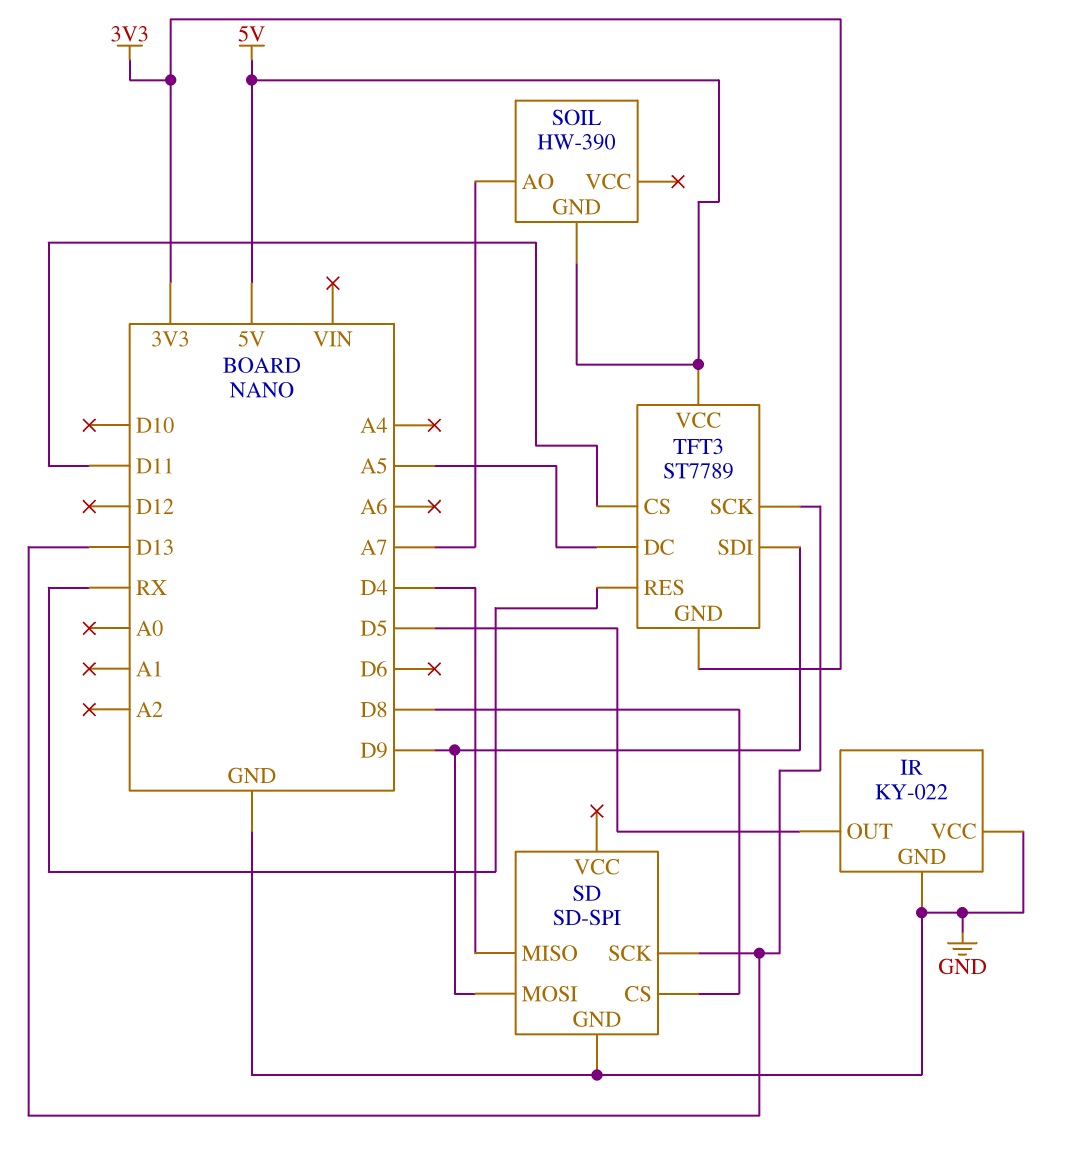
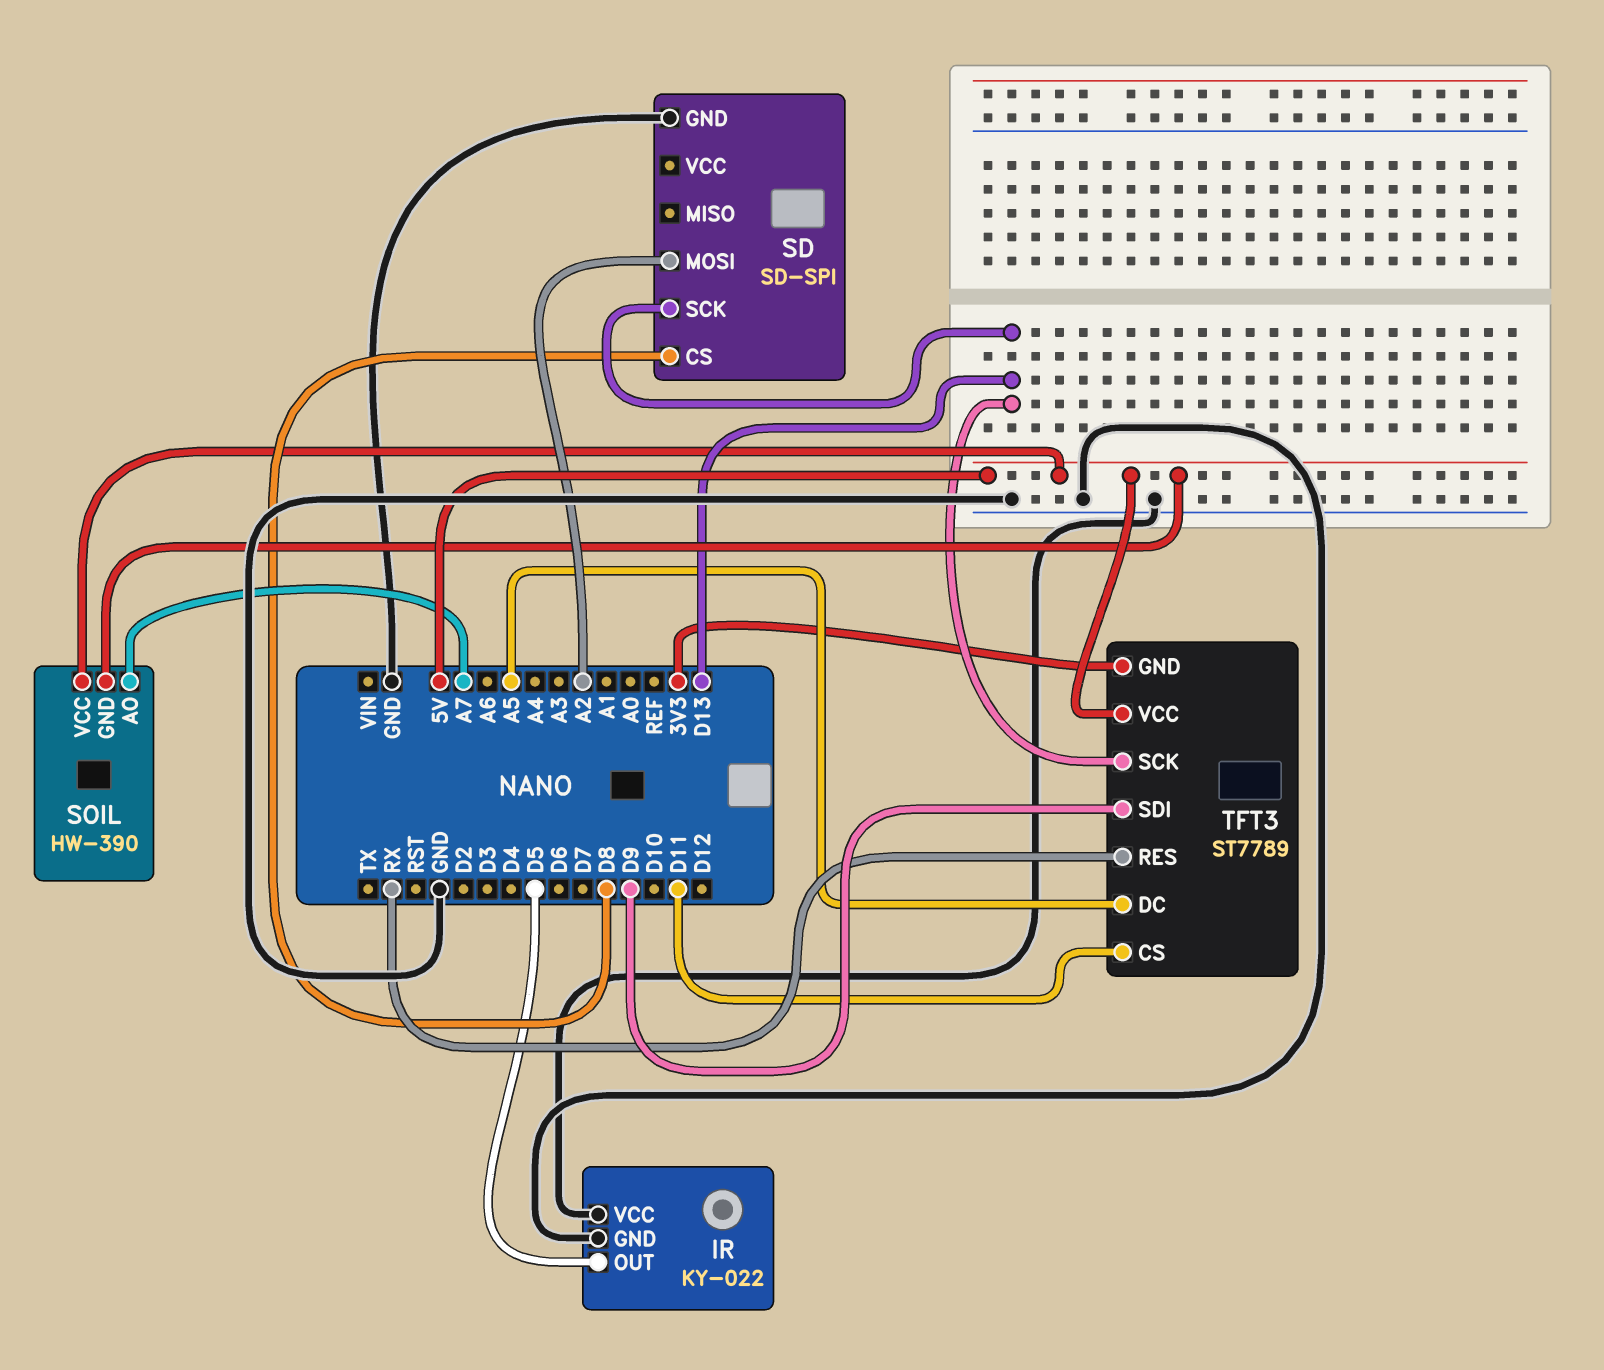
SD pin MISO: D4 -> none
SD pin MOSI: D9 -> A2
SOIL pin VCC: none -> 5V

